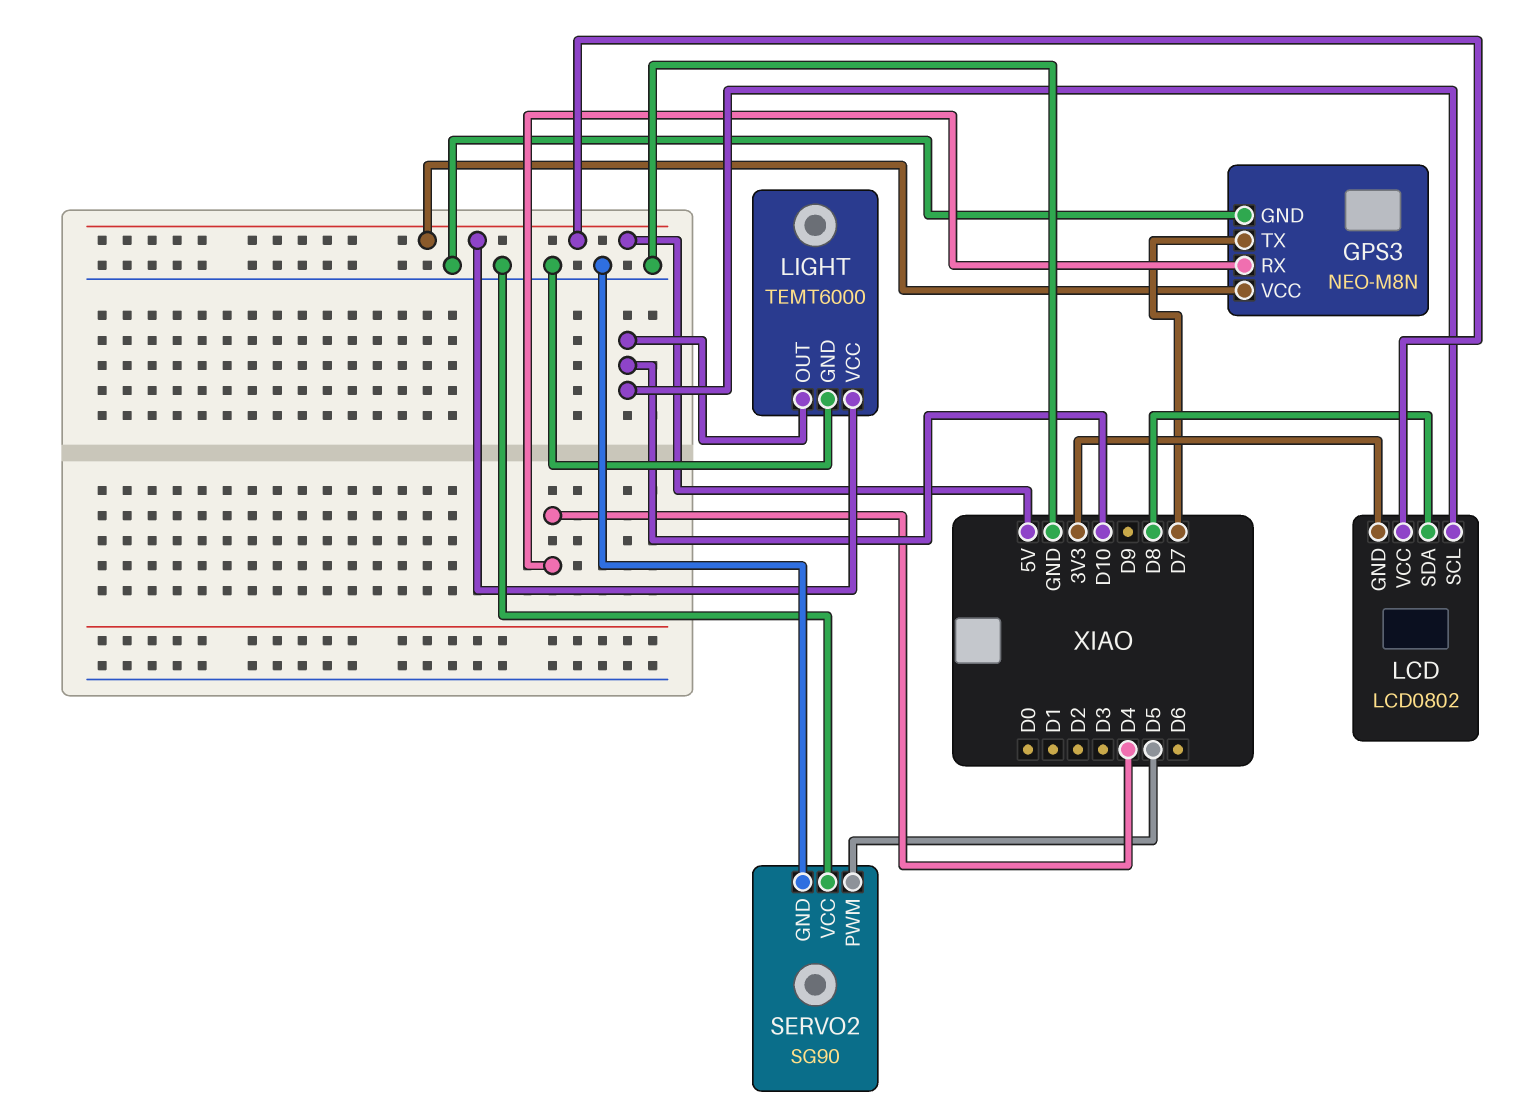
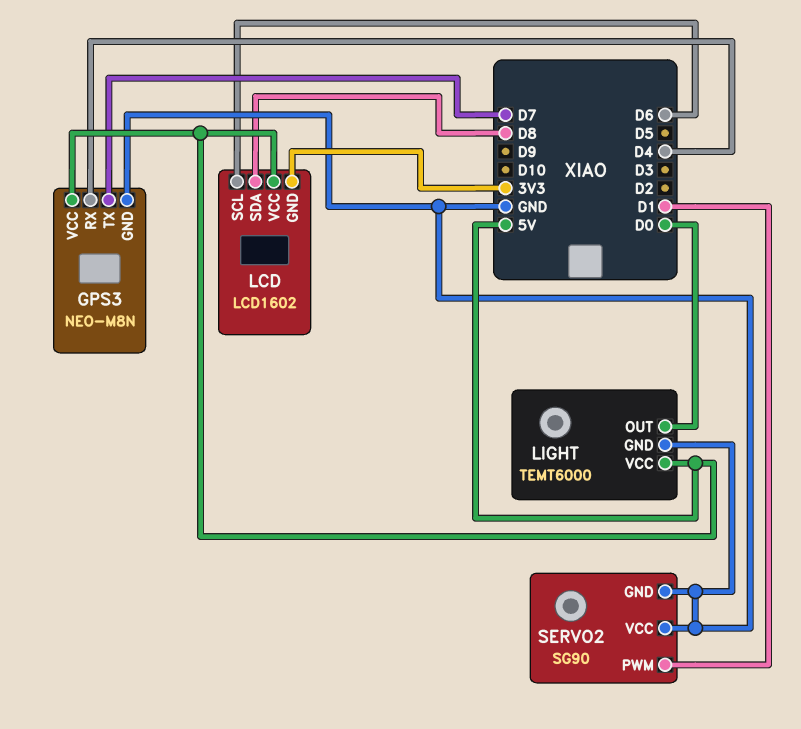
LCD: LCD0802 -> LCD1602
LCD pin SCL: D10 -> D6
LIGHT pin OUT: D10 -> D0
SERVO2 pin PWM: D5 -> D1

